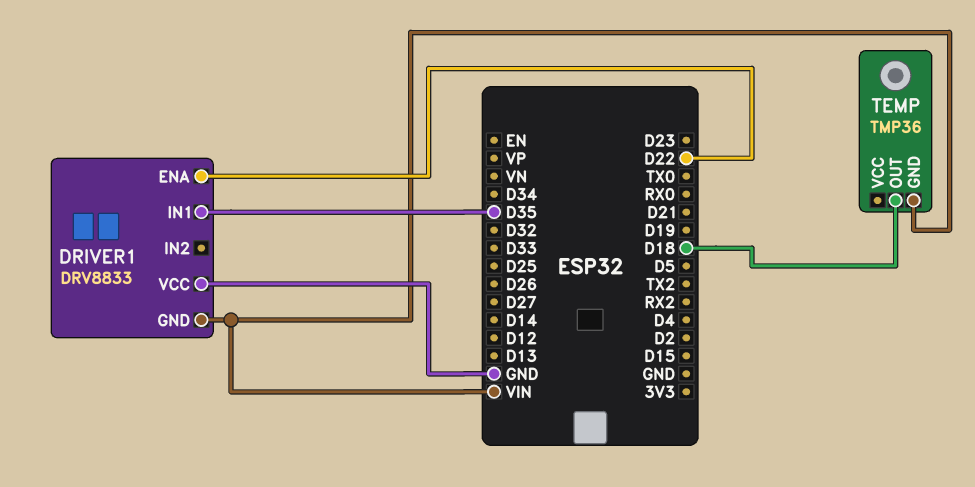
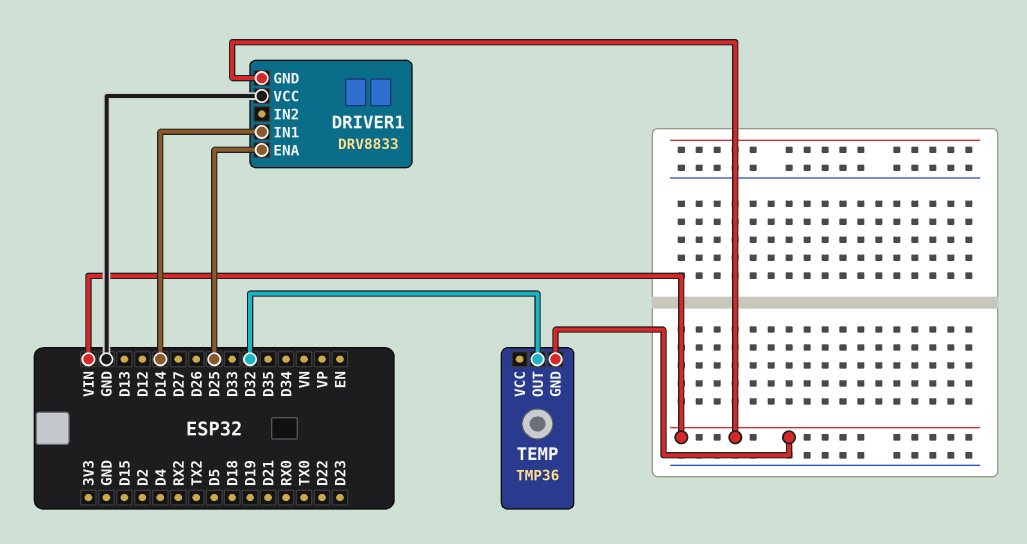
DRIVER1 pin ENA: D22 -> D25
DRIVER1 pin IN1: D35 -> D14
TEMP pin OUT: D18 -> D32

